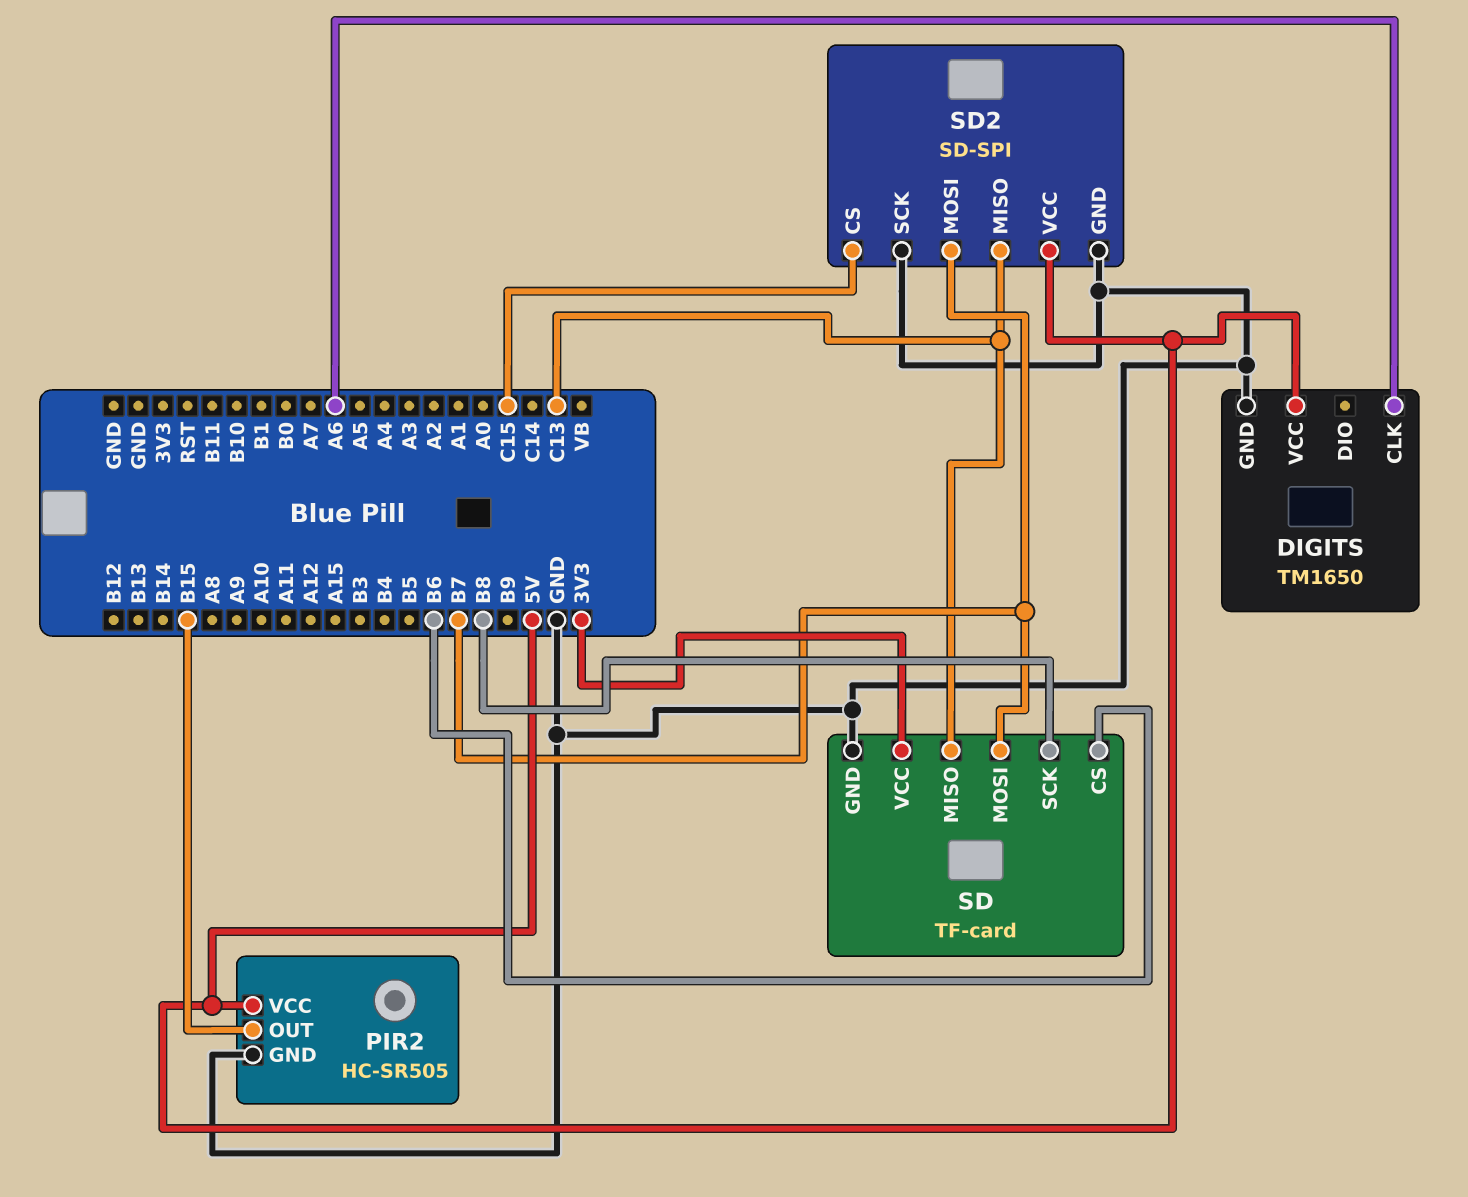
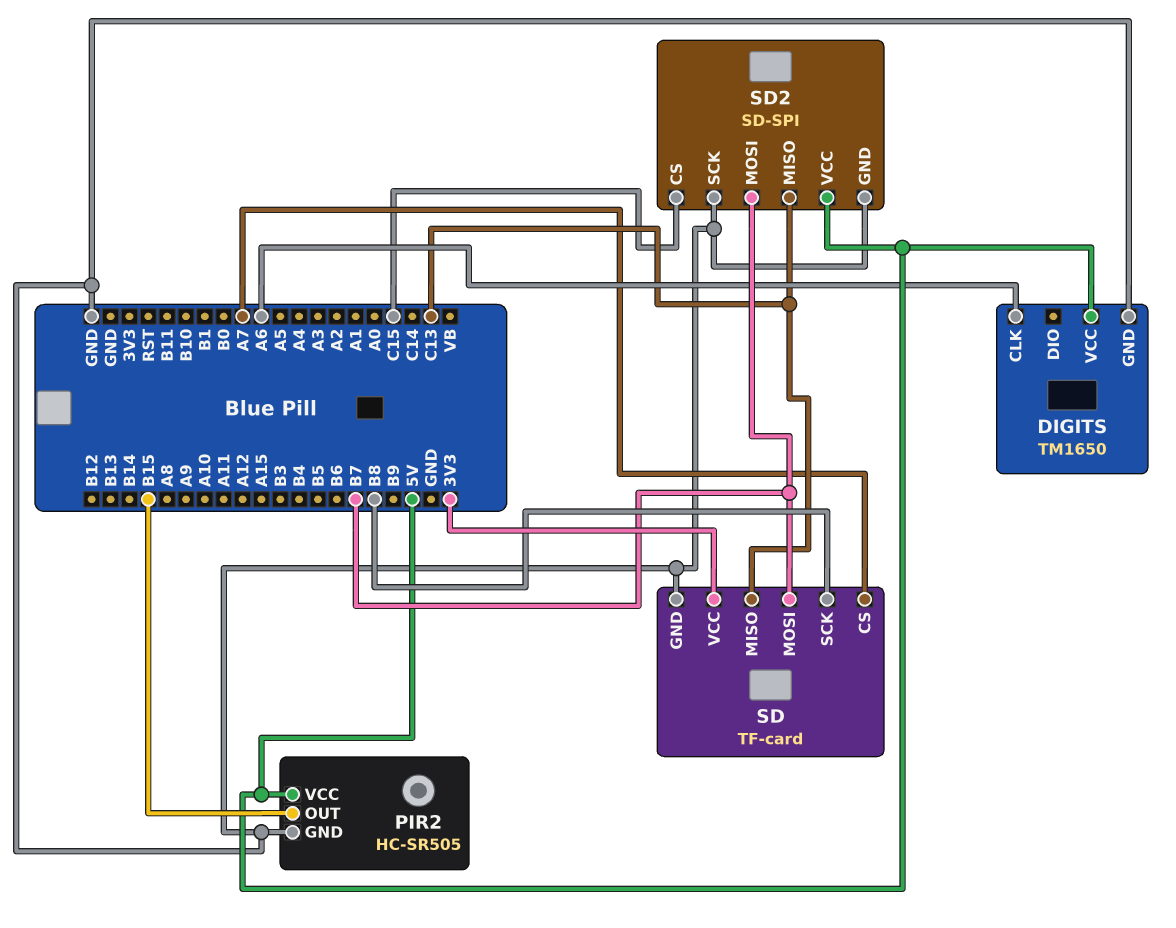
SD pin CS: B6 -> A7

